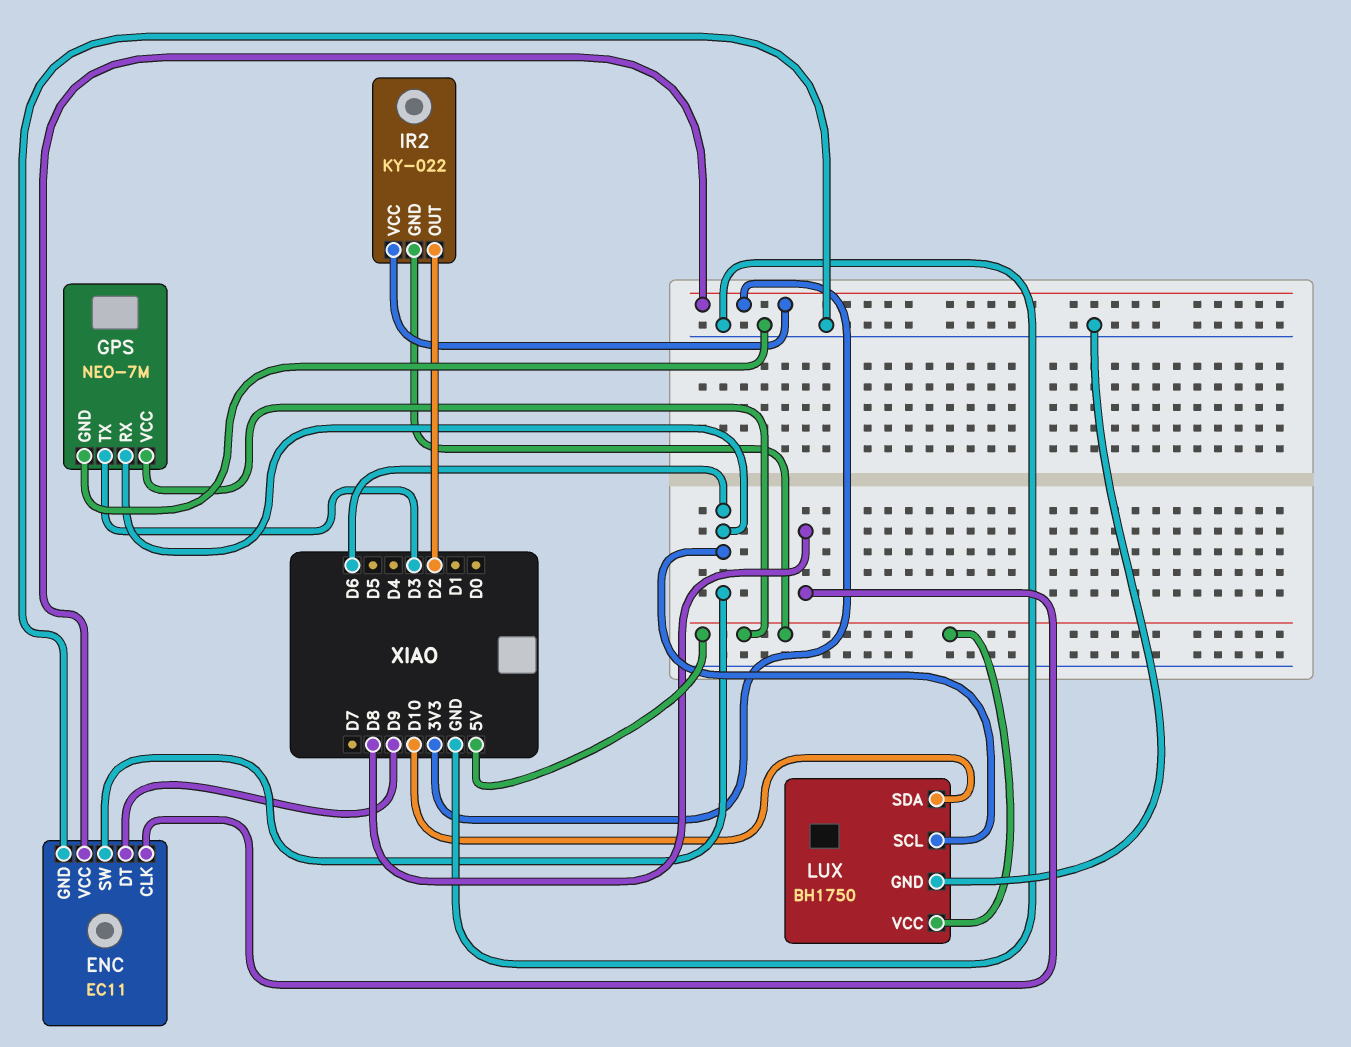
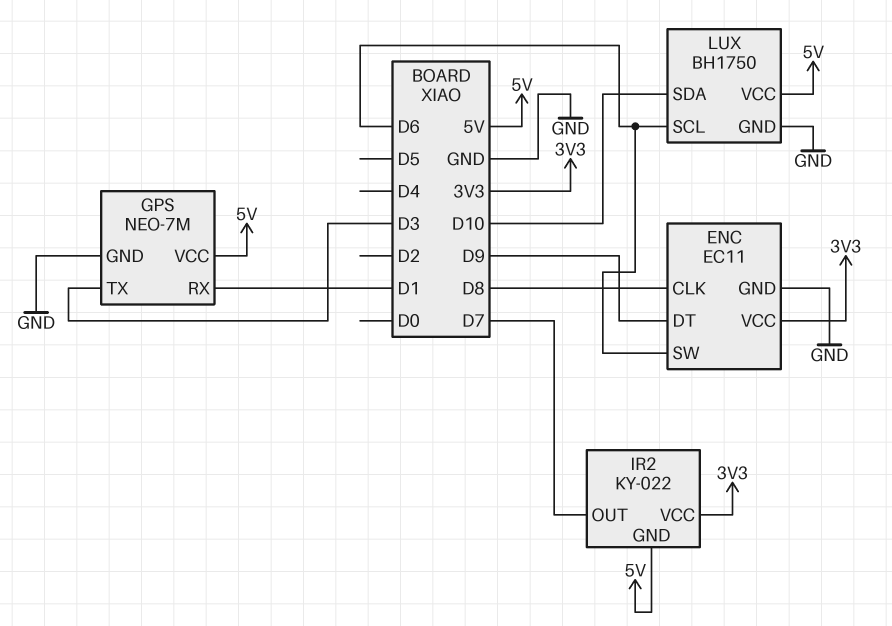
GPS pin RX: D6 -> D1
IR2 pin OUT: D2 -> D7

